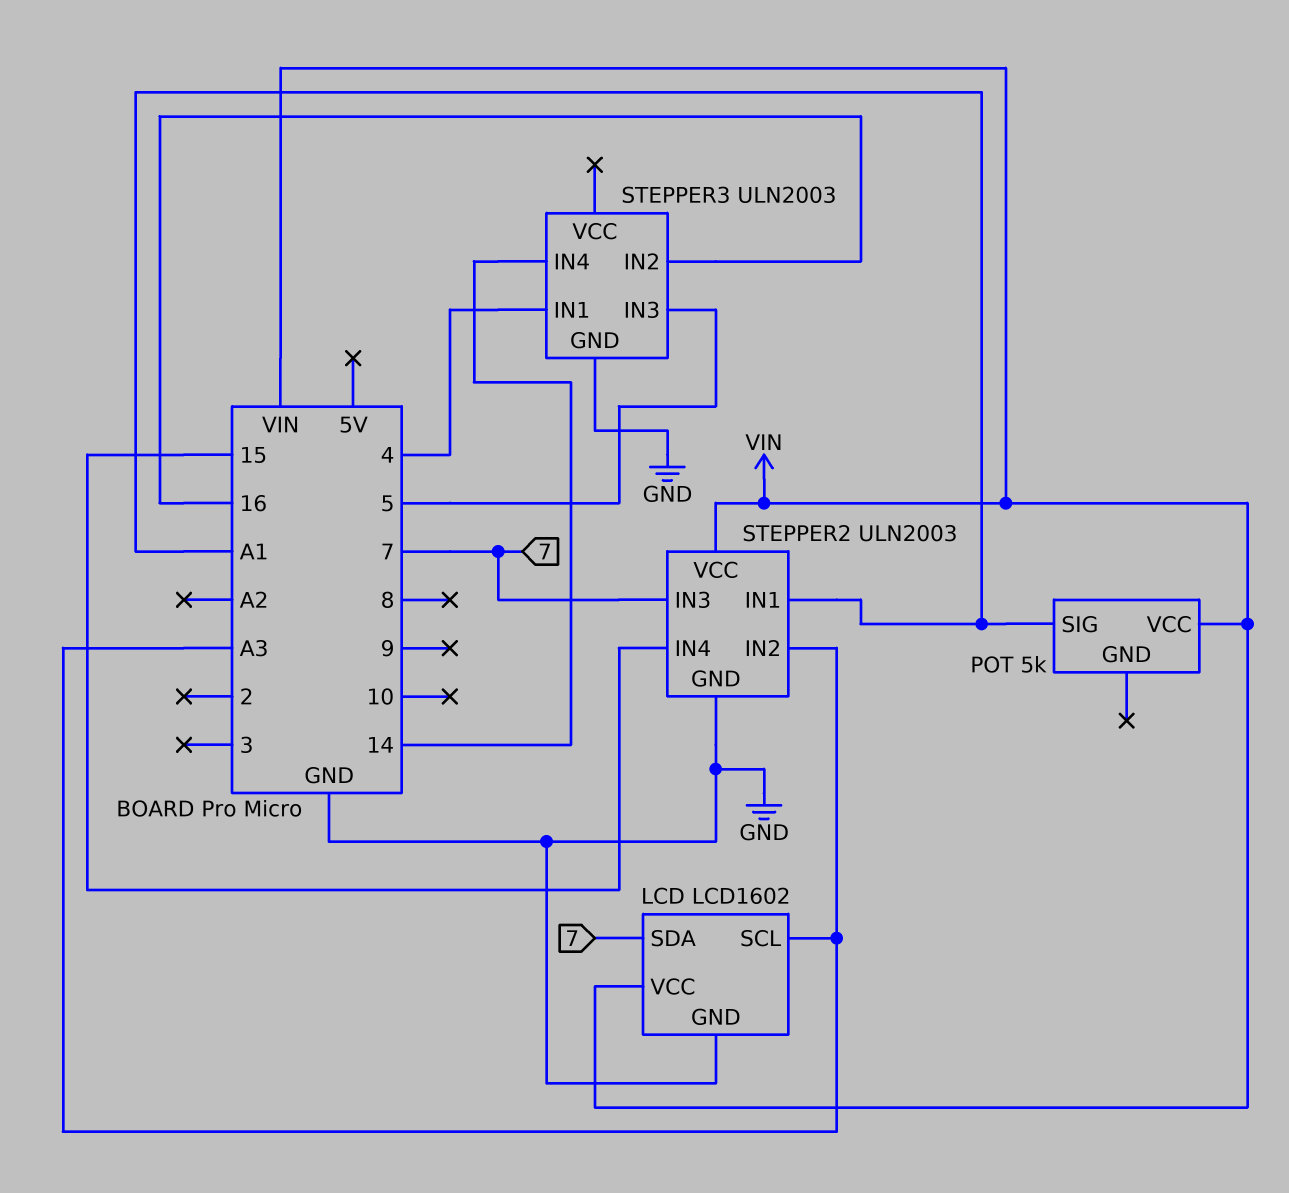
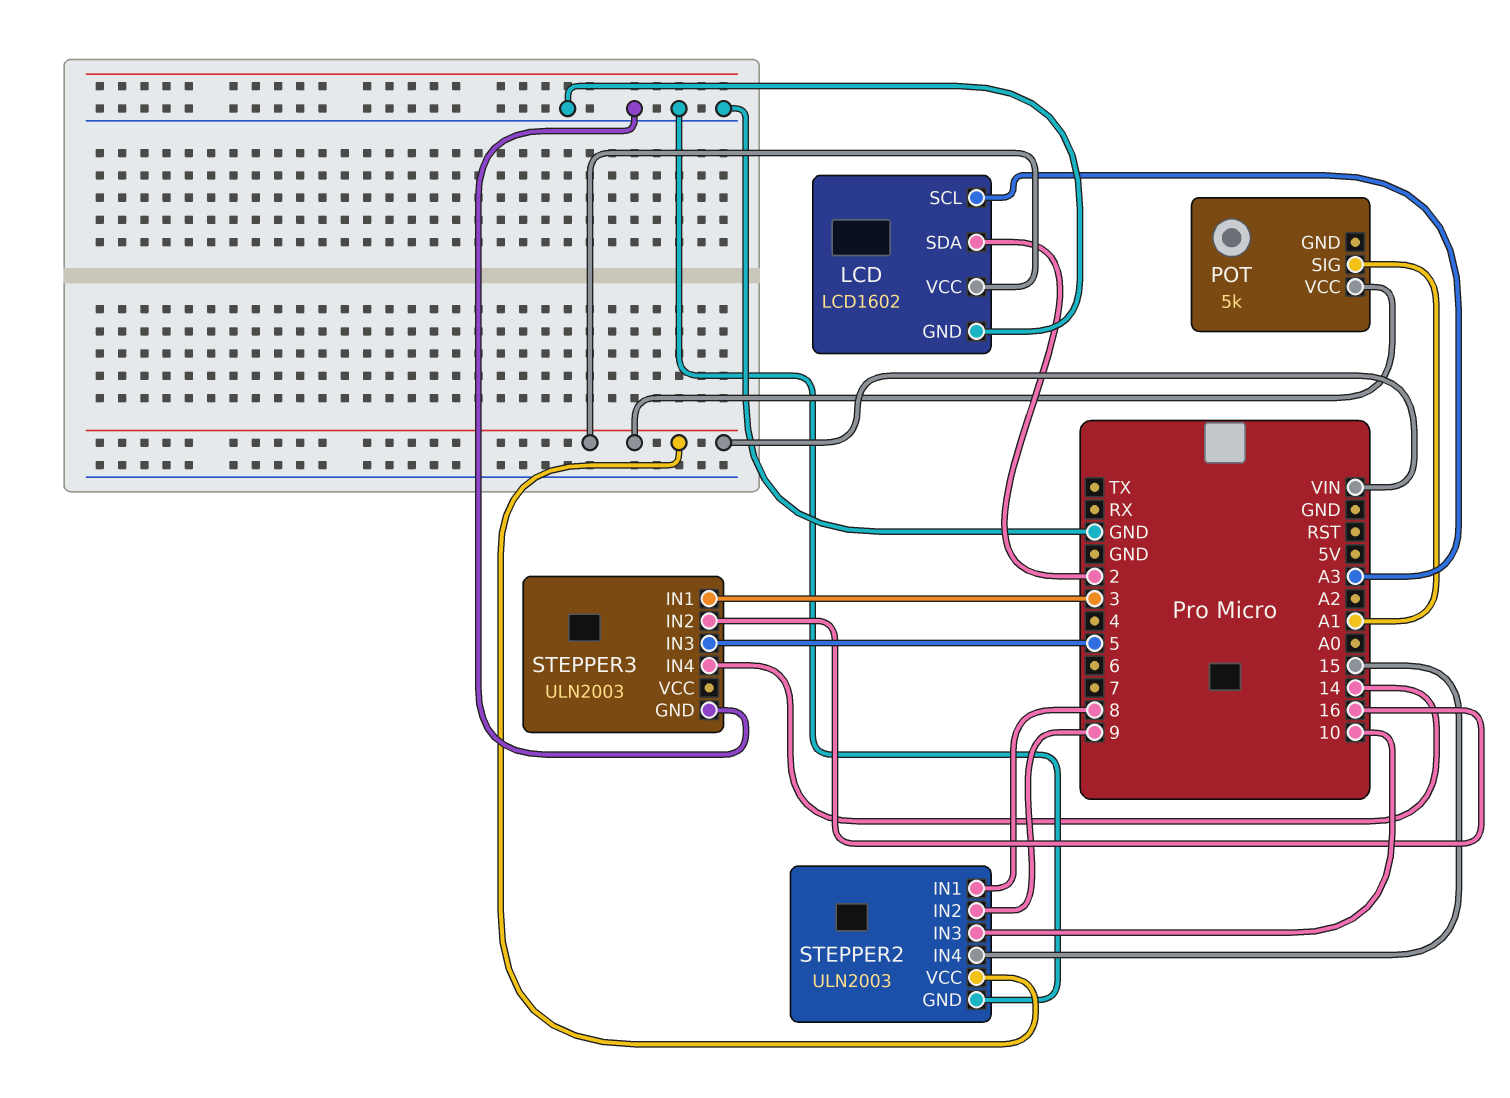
LCD pin SDA: 7 -> 2
STEPPER2 pin IN1: A1 -> 8
STEPPER2 pin IN2: A3 -> 9
STEPPER2 pin IN3: 7 -> 10
STEPPER3 pin IN1: 4 -> 3

